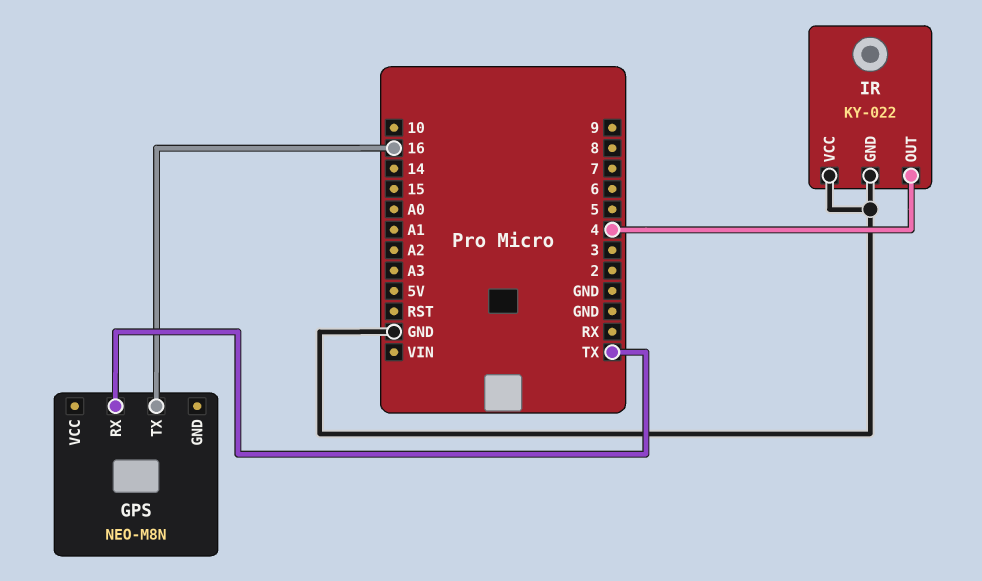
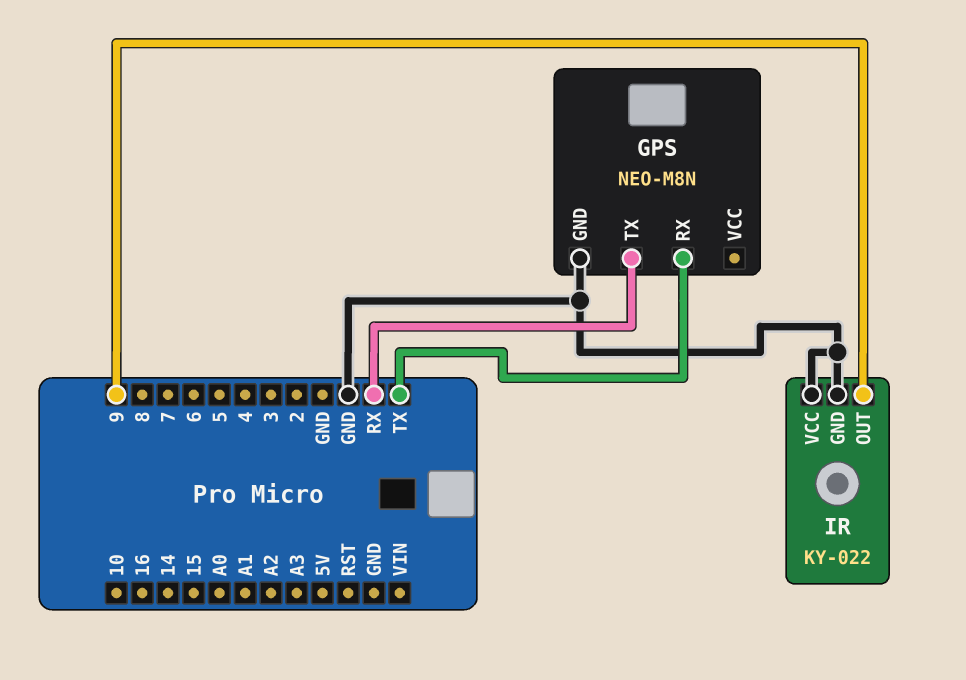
GPS pin GND: none -> GND
GPS pin TX: 16 -> RX
IR pin OUT: 4 -> 9

